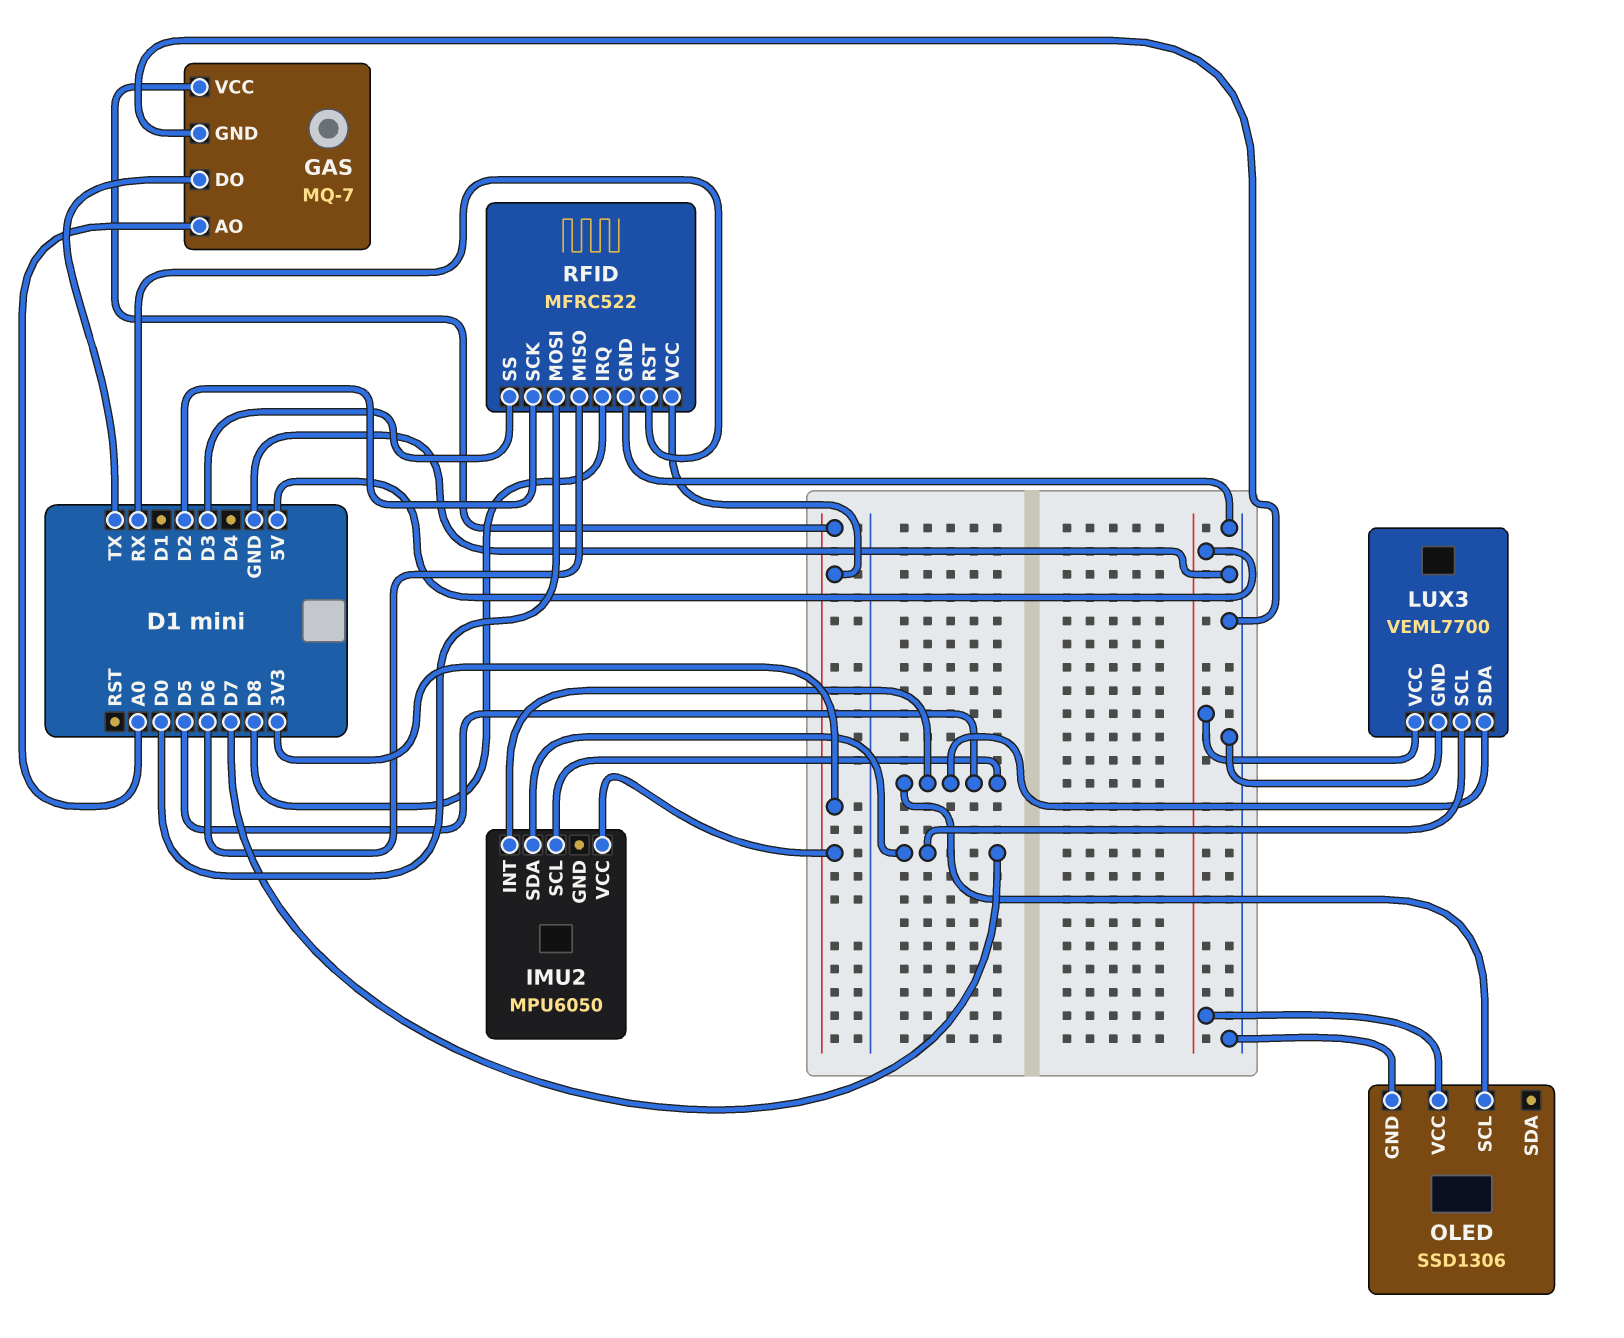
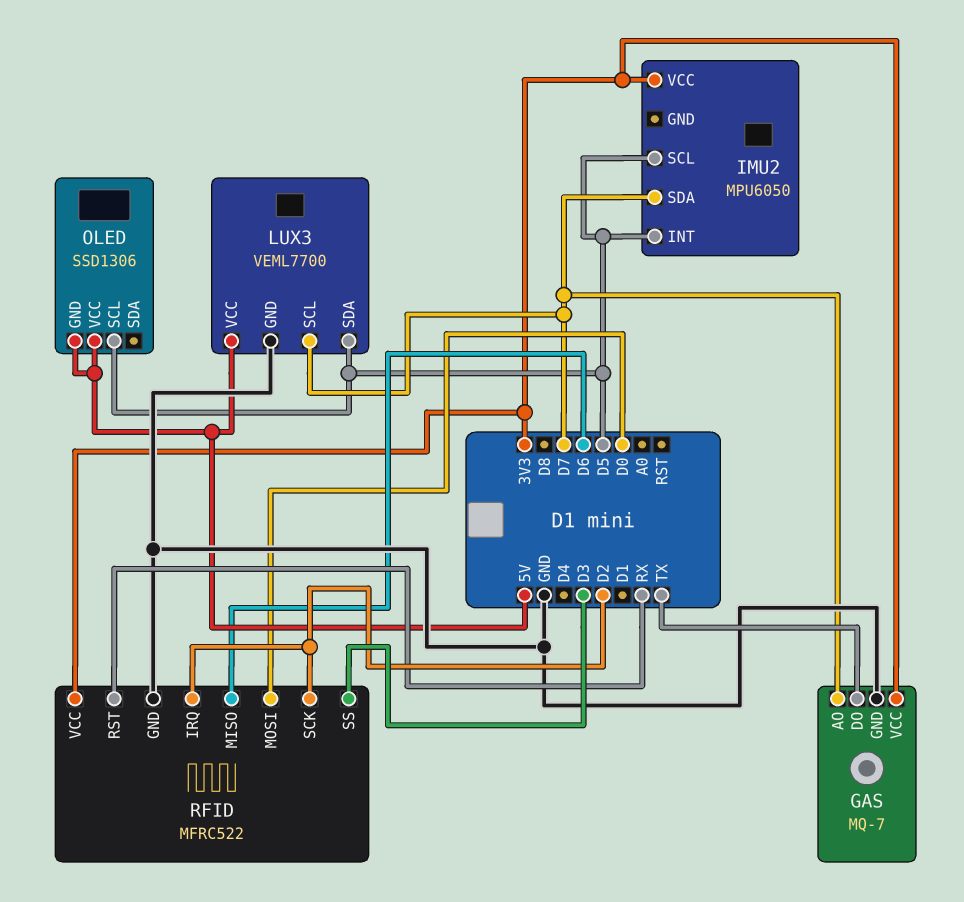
GAS pin AO: A0 -> D7
OLED pin GND: GND -> 5V
RFID pin IRQ: D8 -> D2

